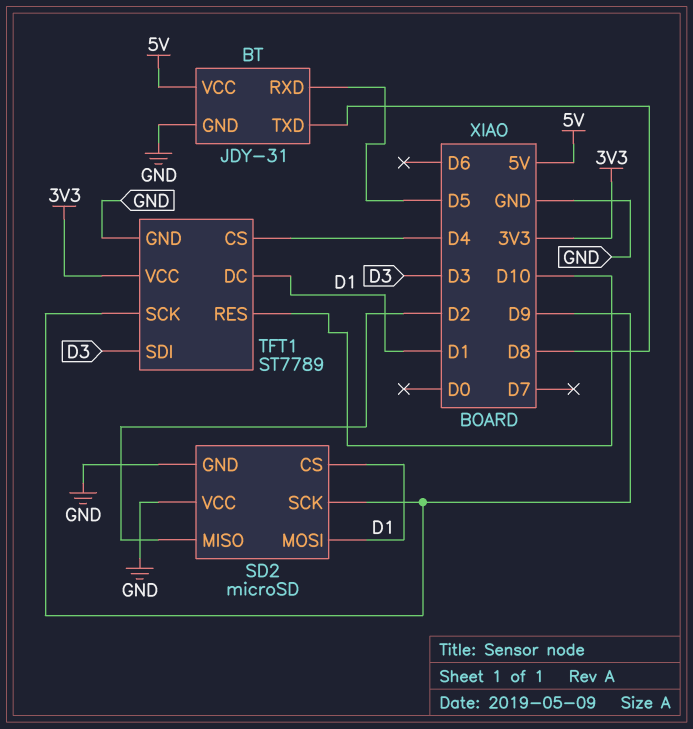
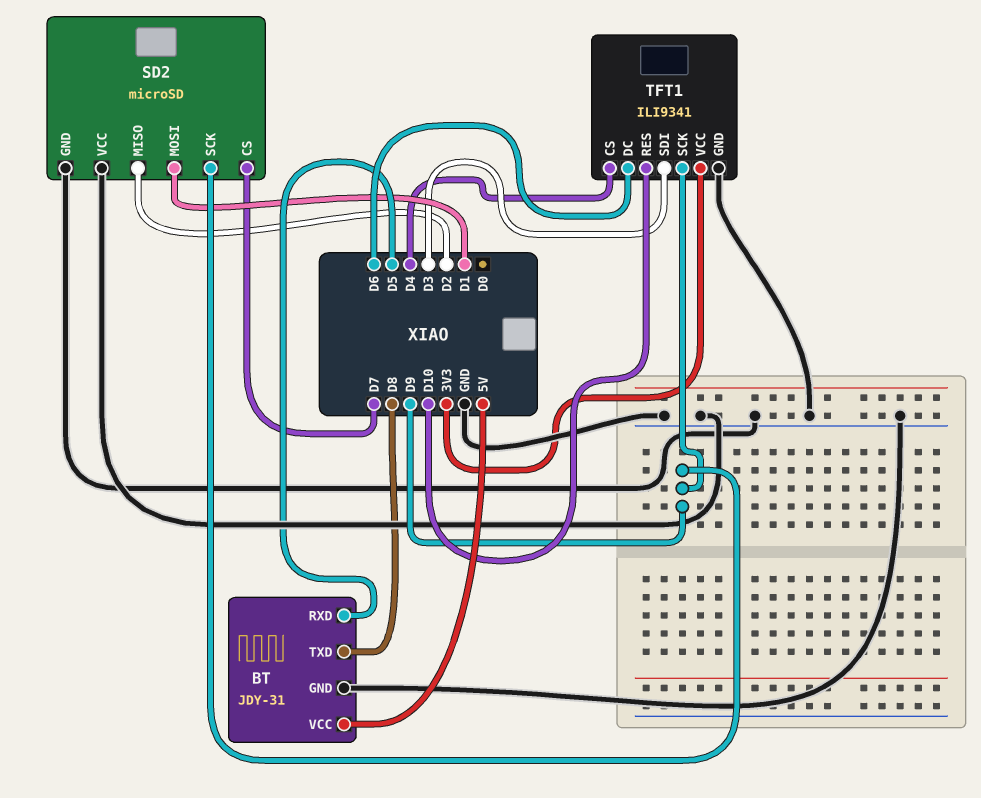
SD2 pin CS: D1 -> D7
TFT1: ST7789 -> ILI9341
TFT1 pin DC: D1 -> D6

